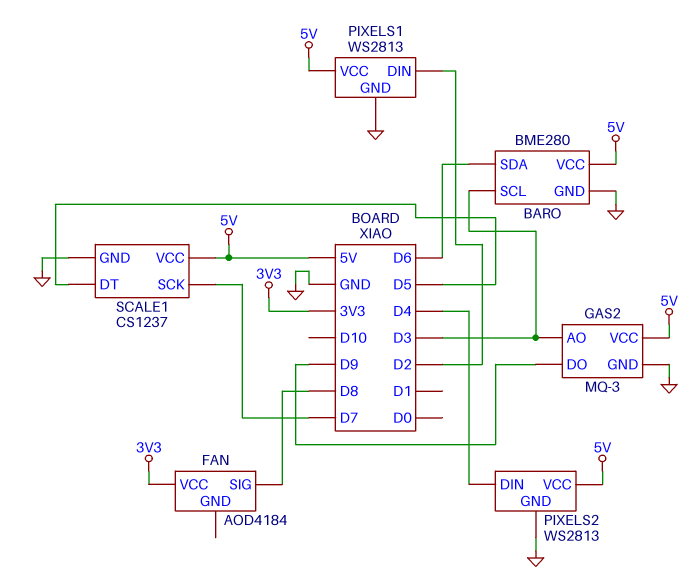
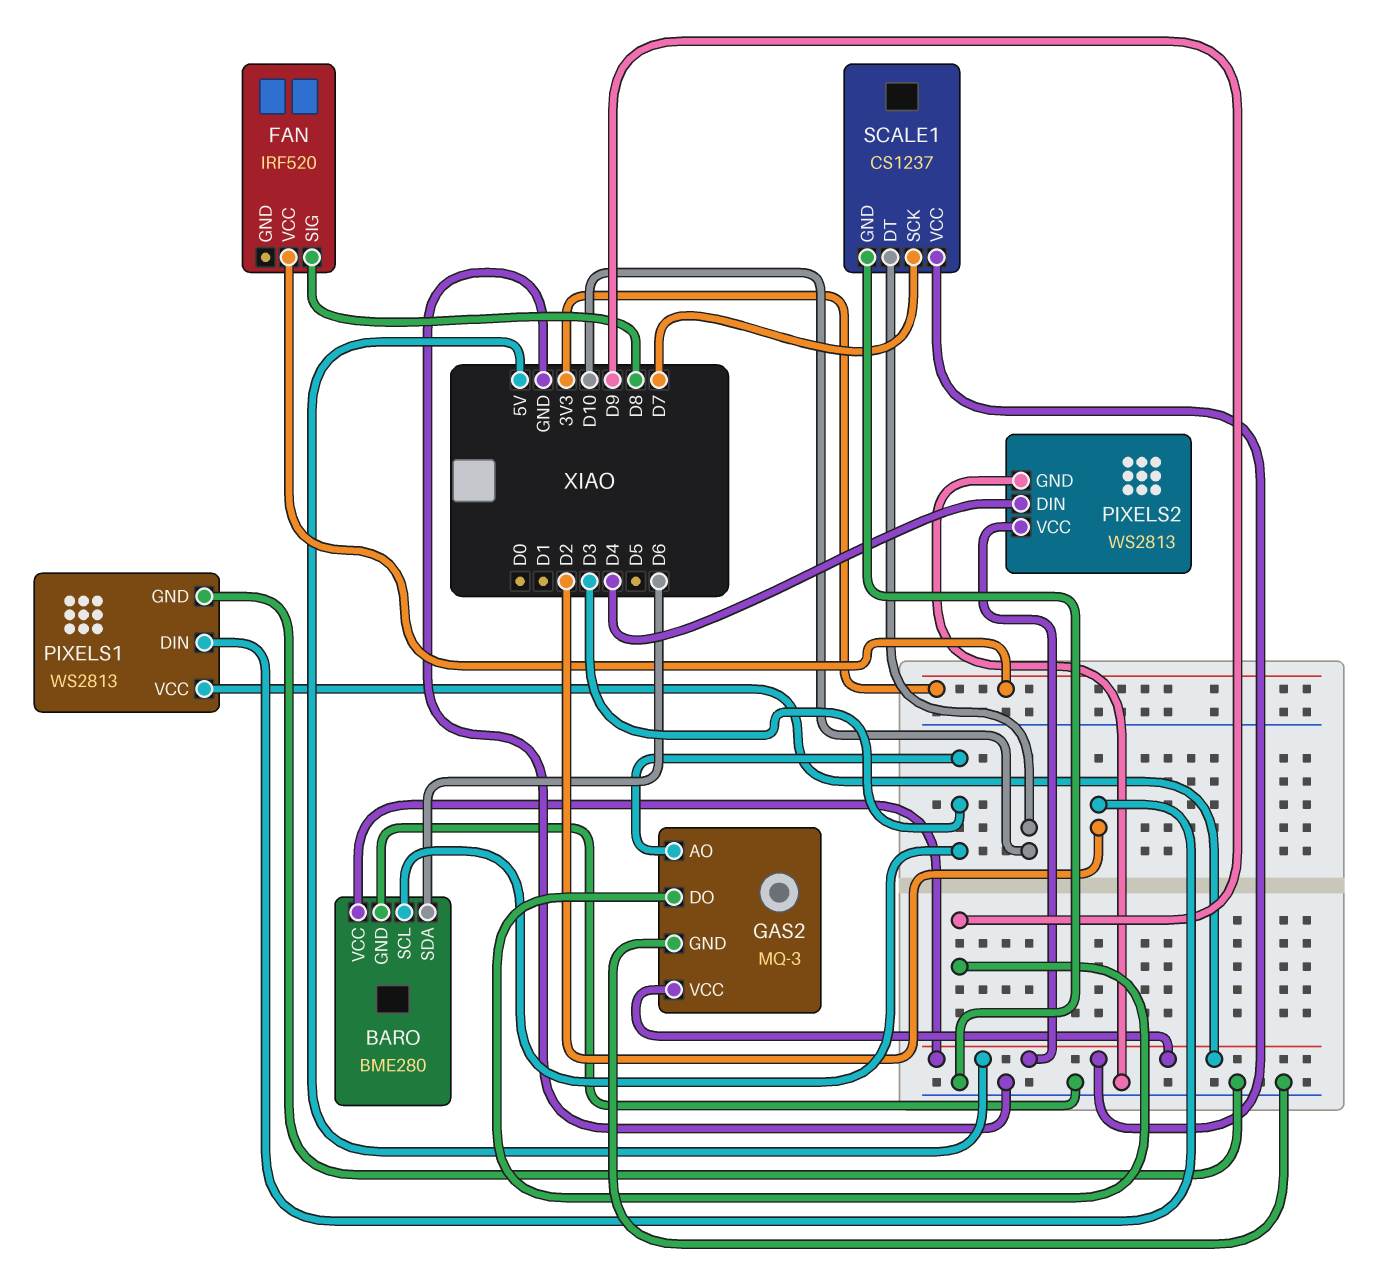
FAN: AOD4184 -> IRF520
SCALE1 pin DT: D5 -> D10

